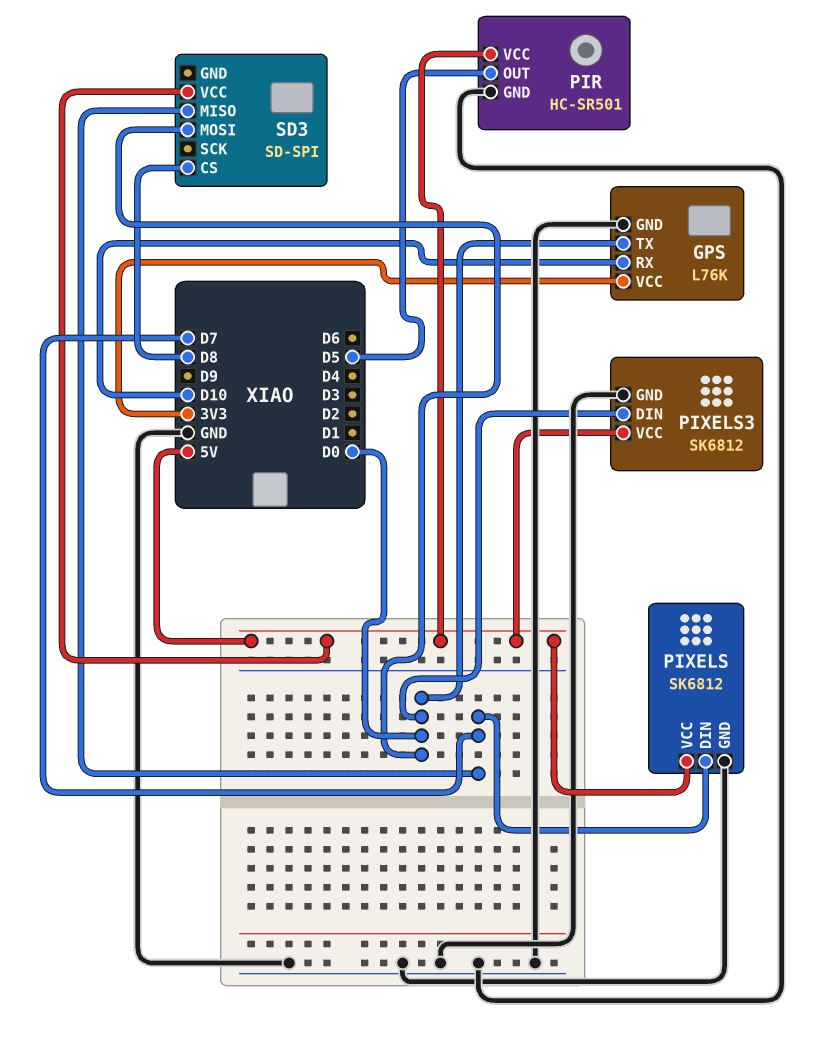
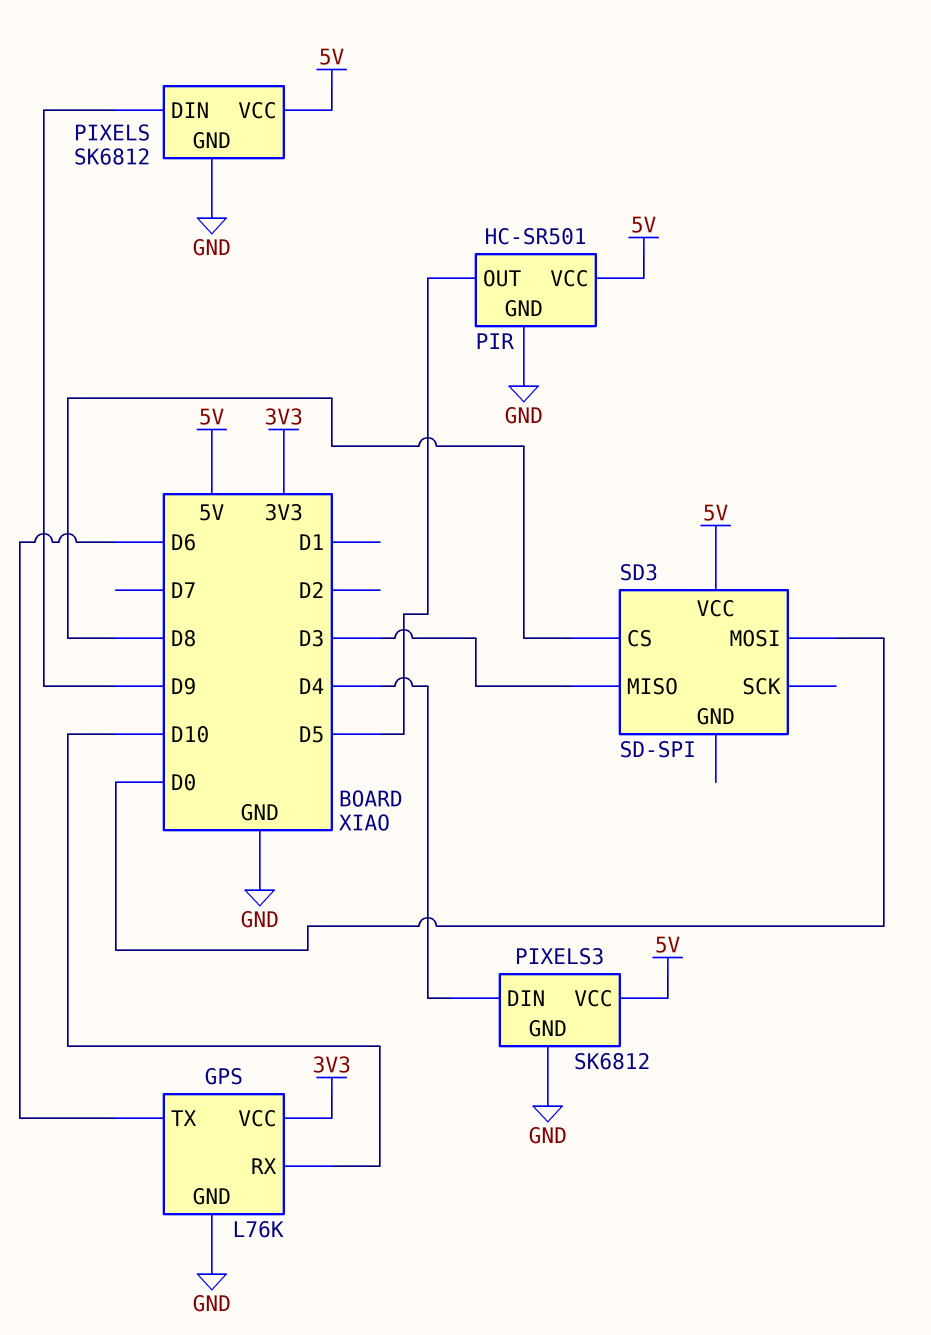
GPS pin TX: D0 -> D6
PIXELS pin DIN: D7 -> D9
PIXELS3 pin DIN: D0 -> D4
SD3 pin MISO: D7 -> D3

